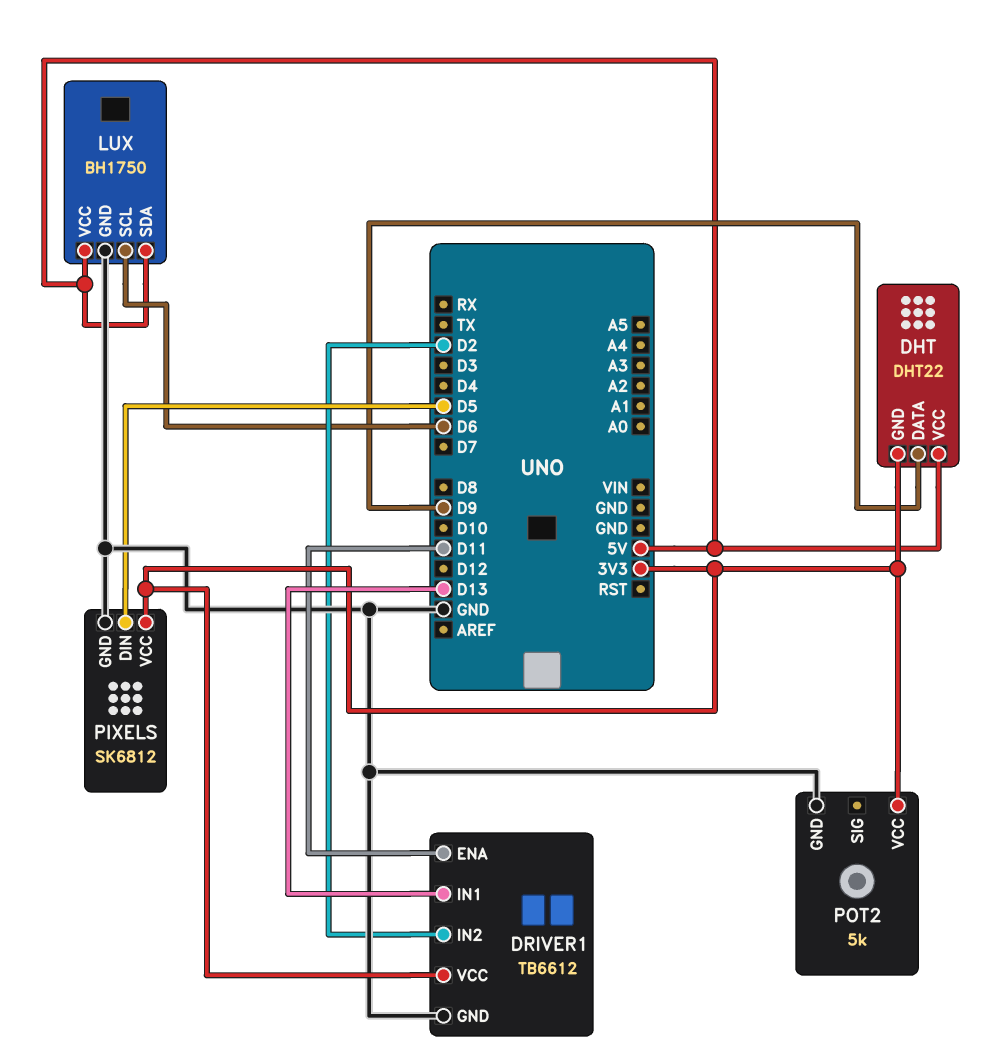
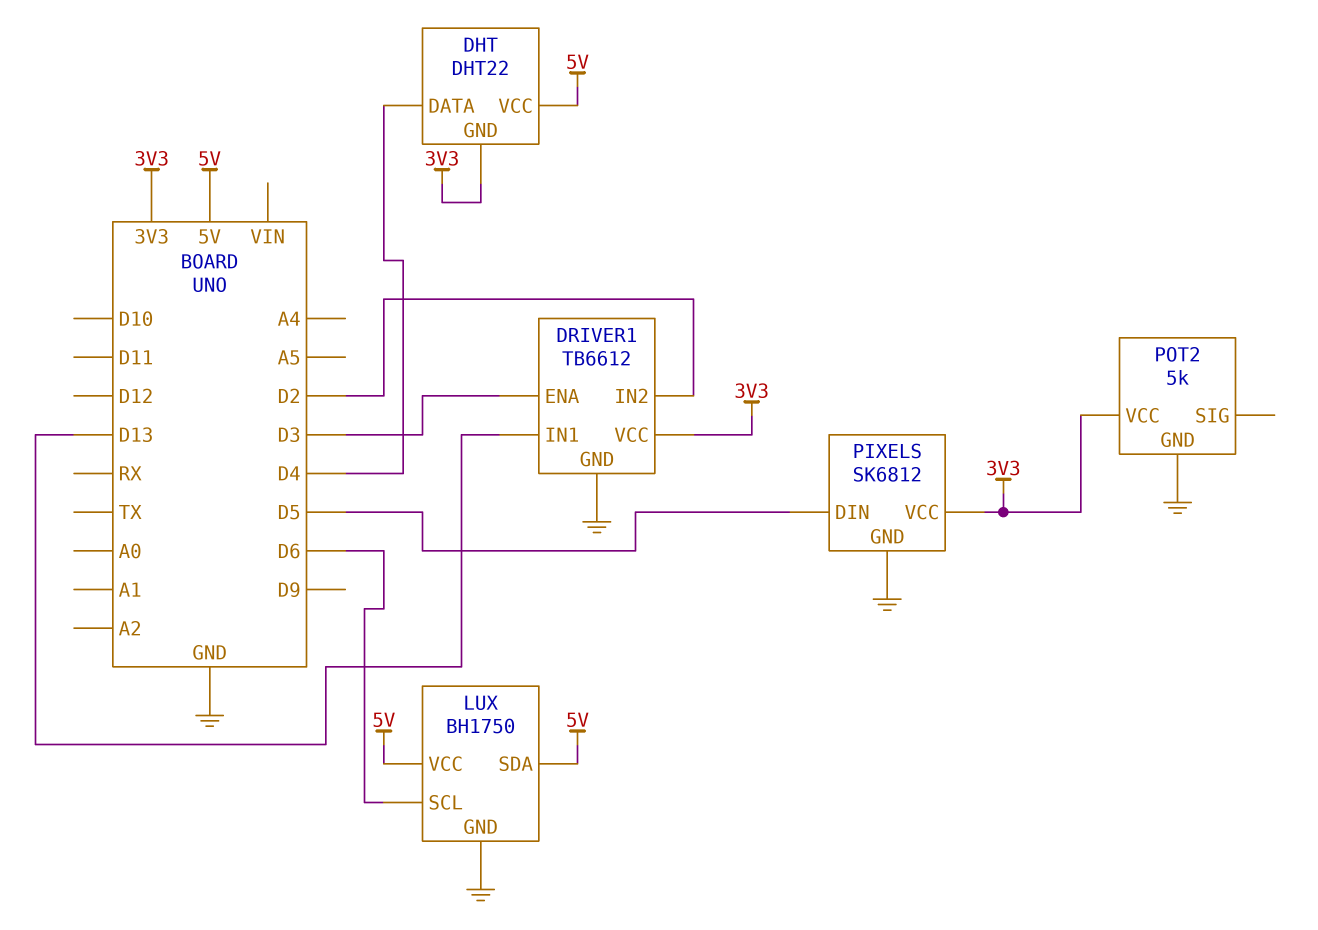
DHT pin DATA: D9 -> D4
DRIVER1 pin ENA: D11 -> D3

